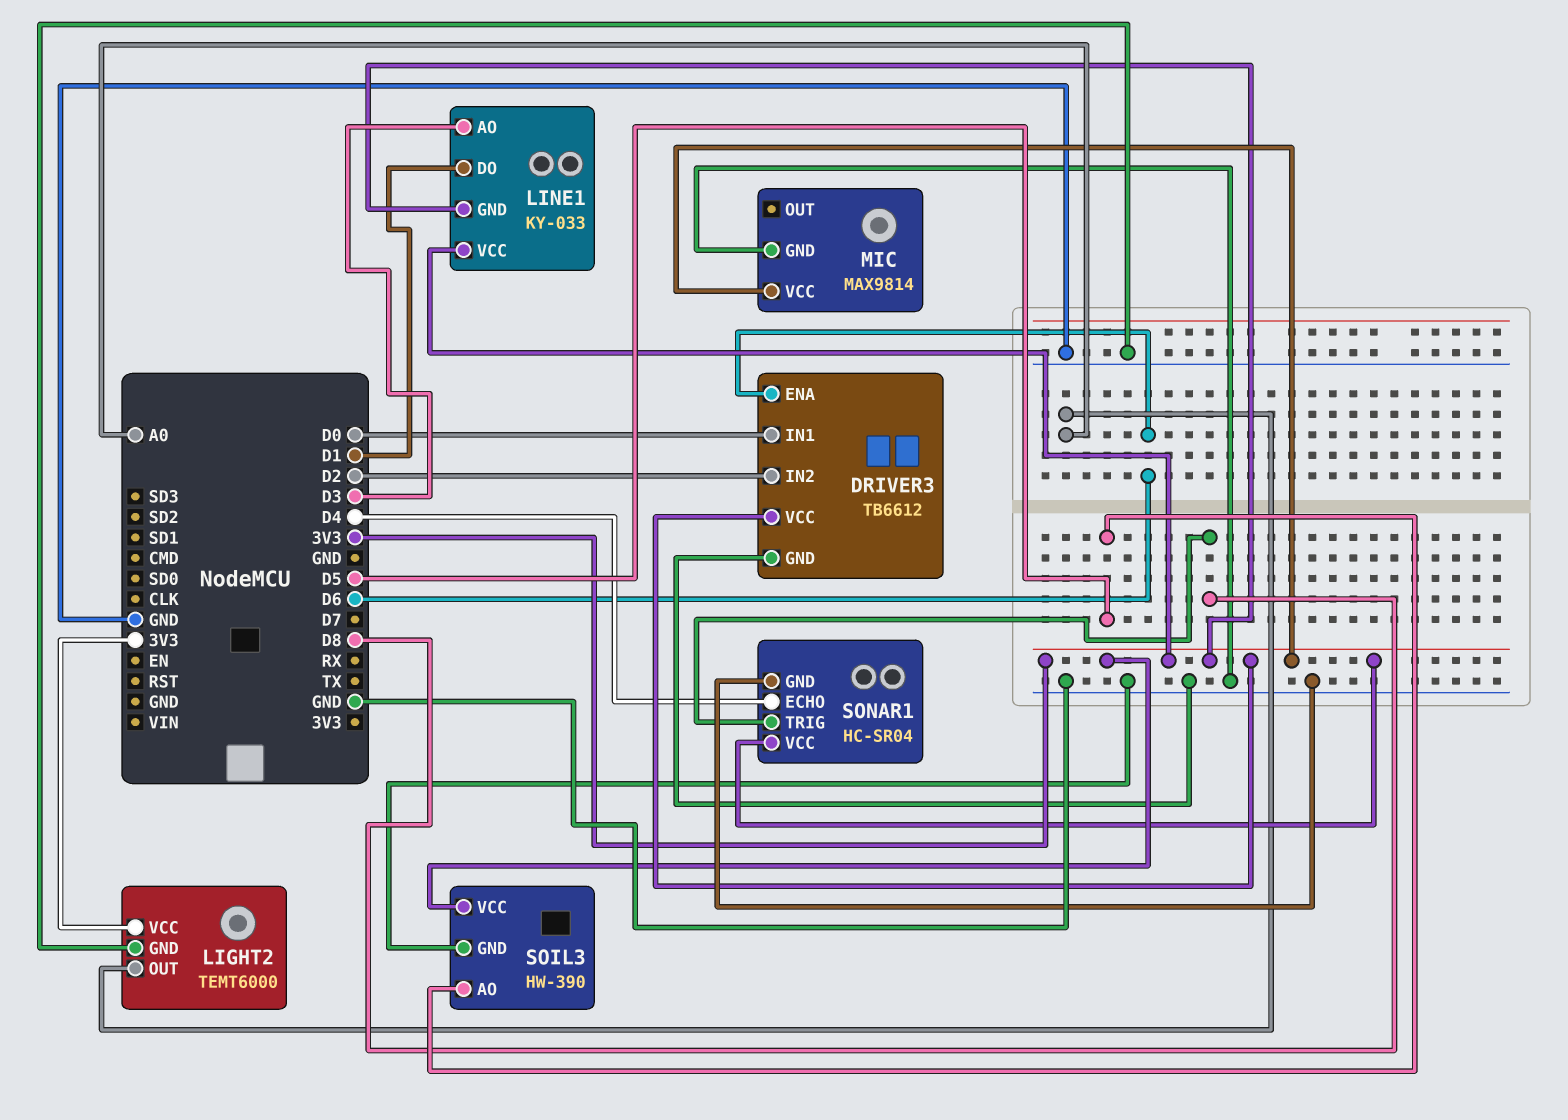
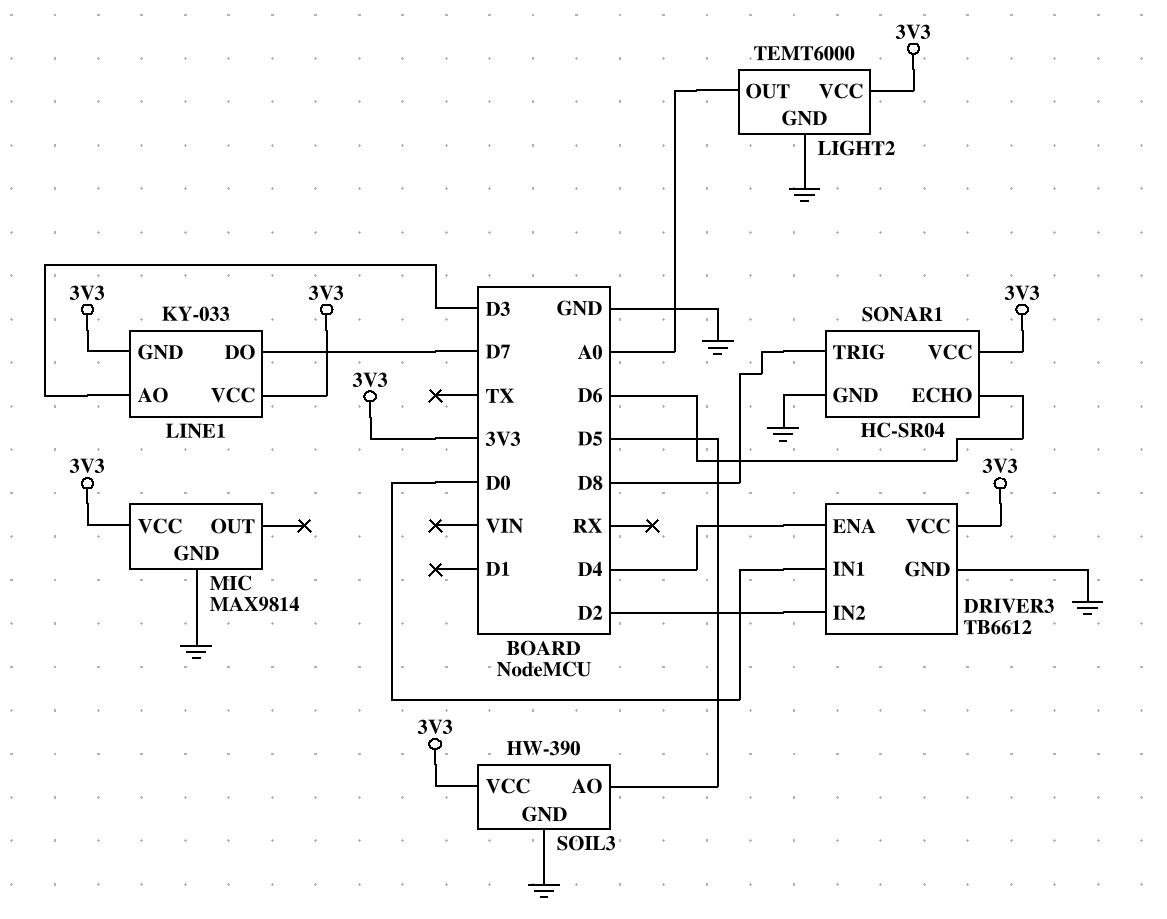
DRIVER3 pin ENA: D6 -> D4
LINE1 pin DO: D1 -> D7
SONAR1 pin ECHO: D4 -> D6

